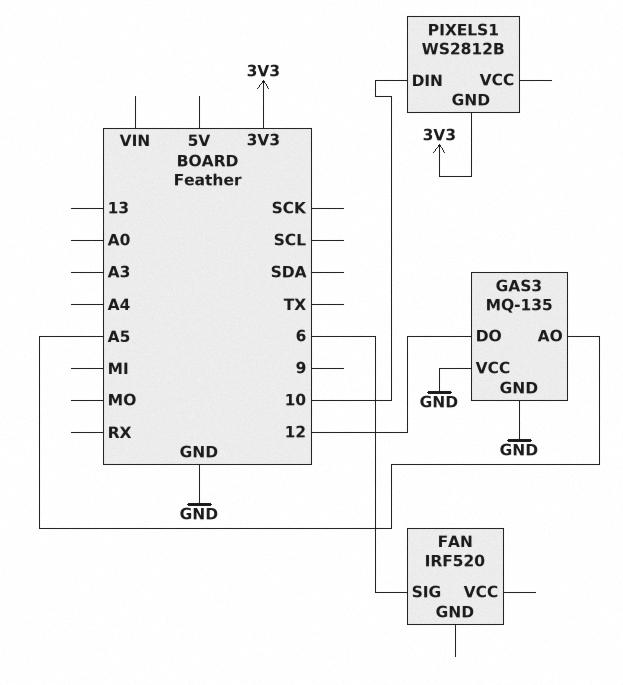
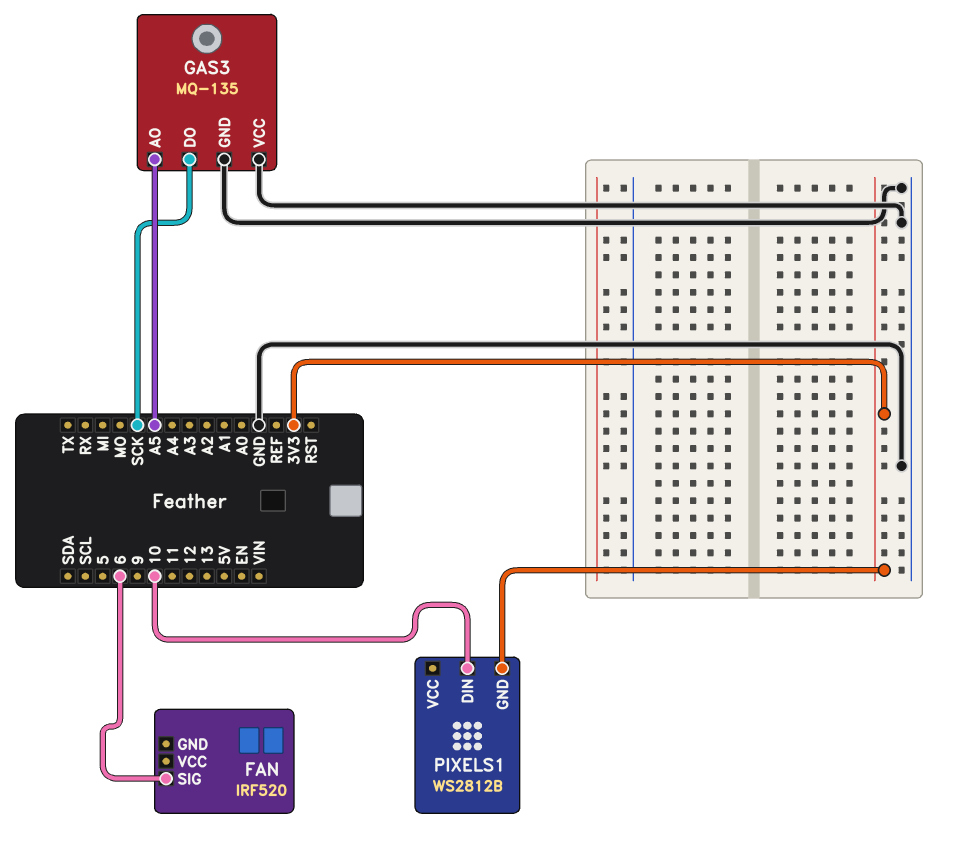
GAS3 pin DO: 12 -> SCK

